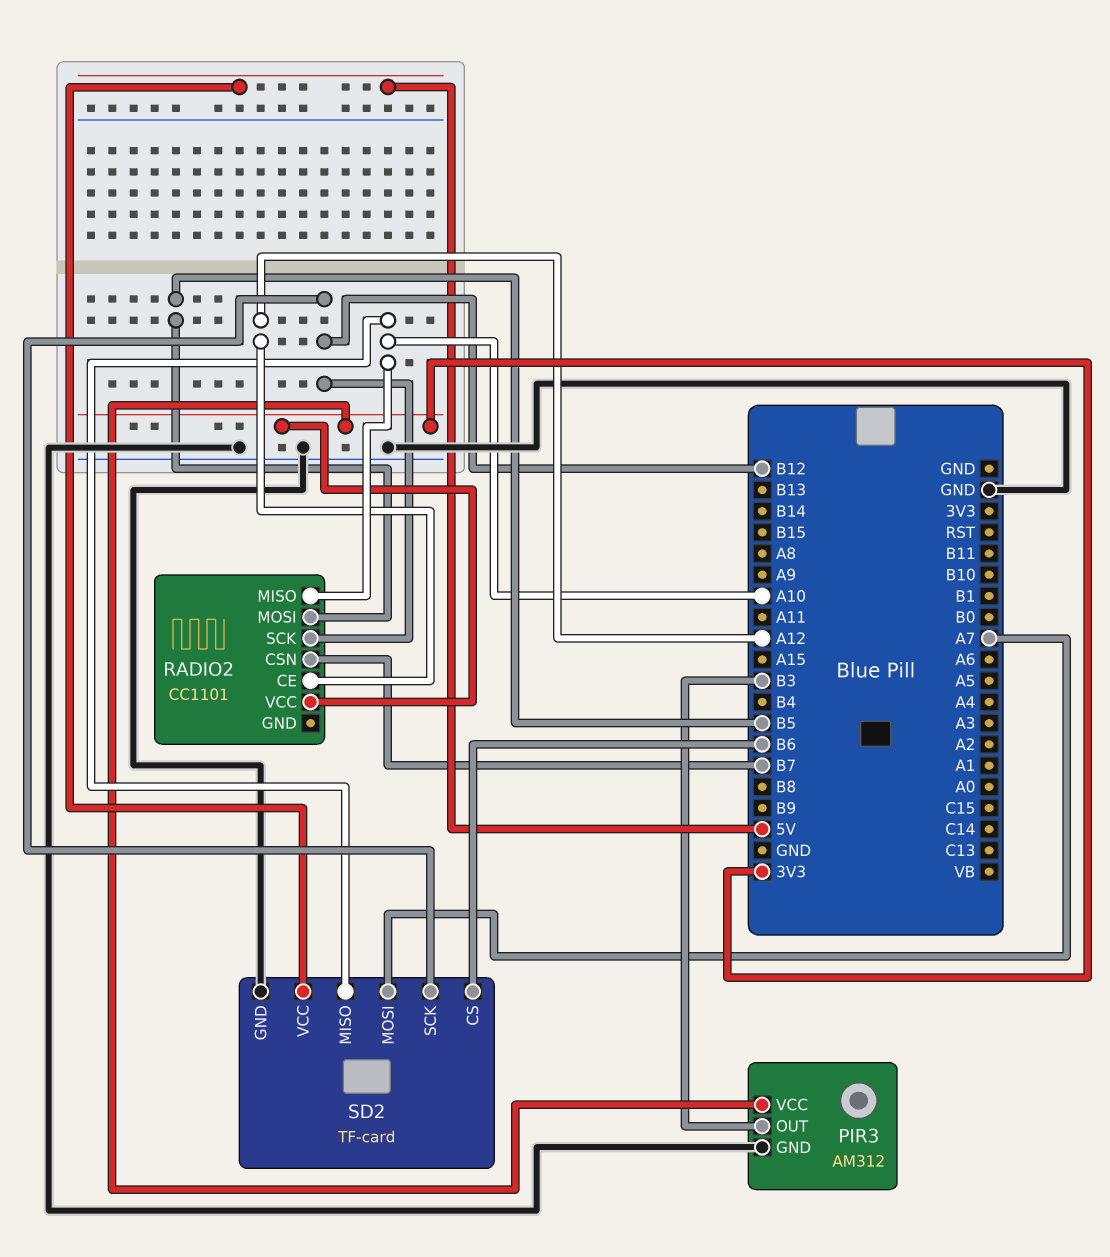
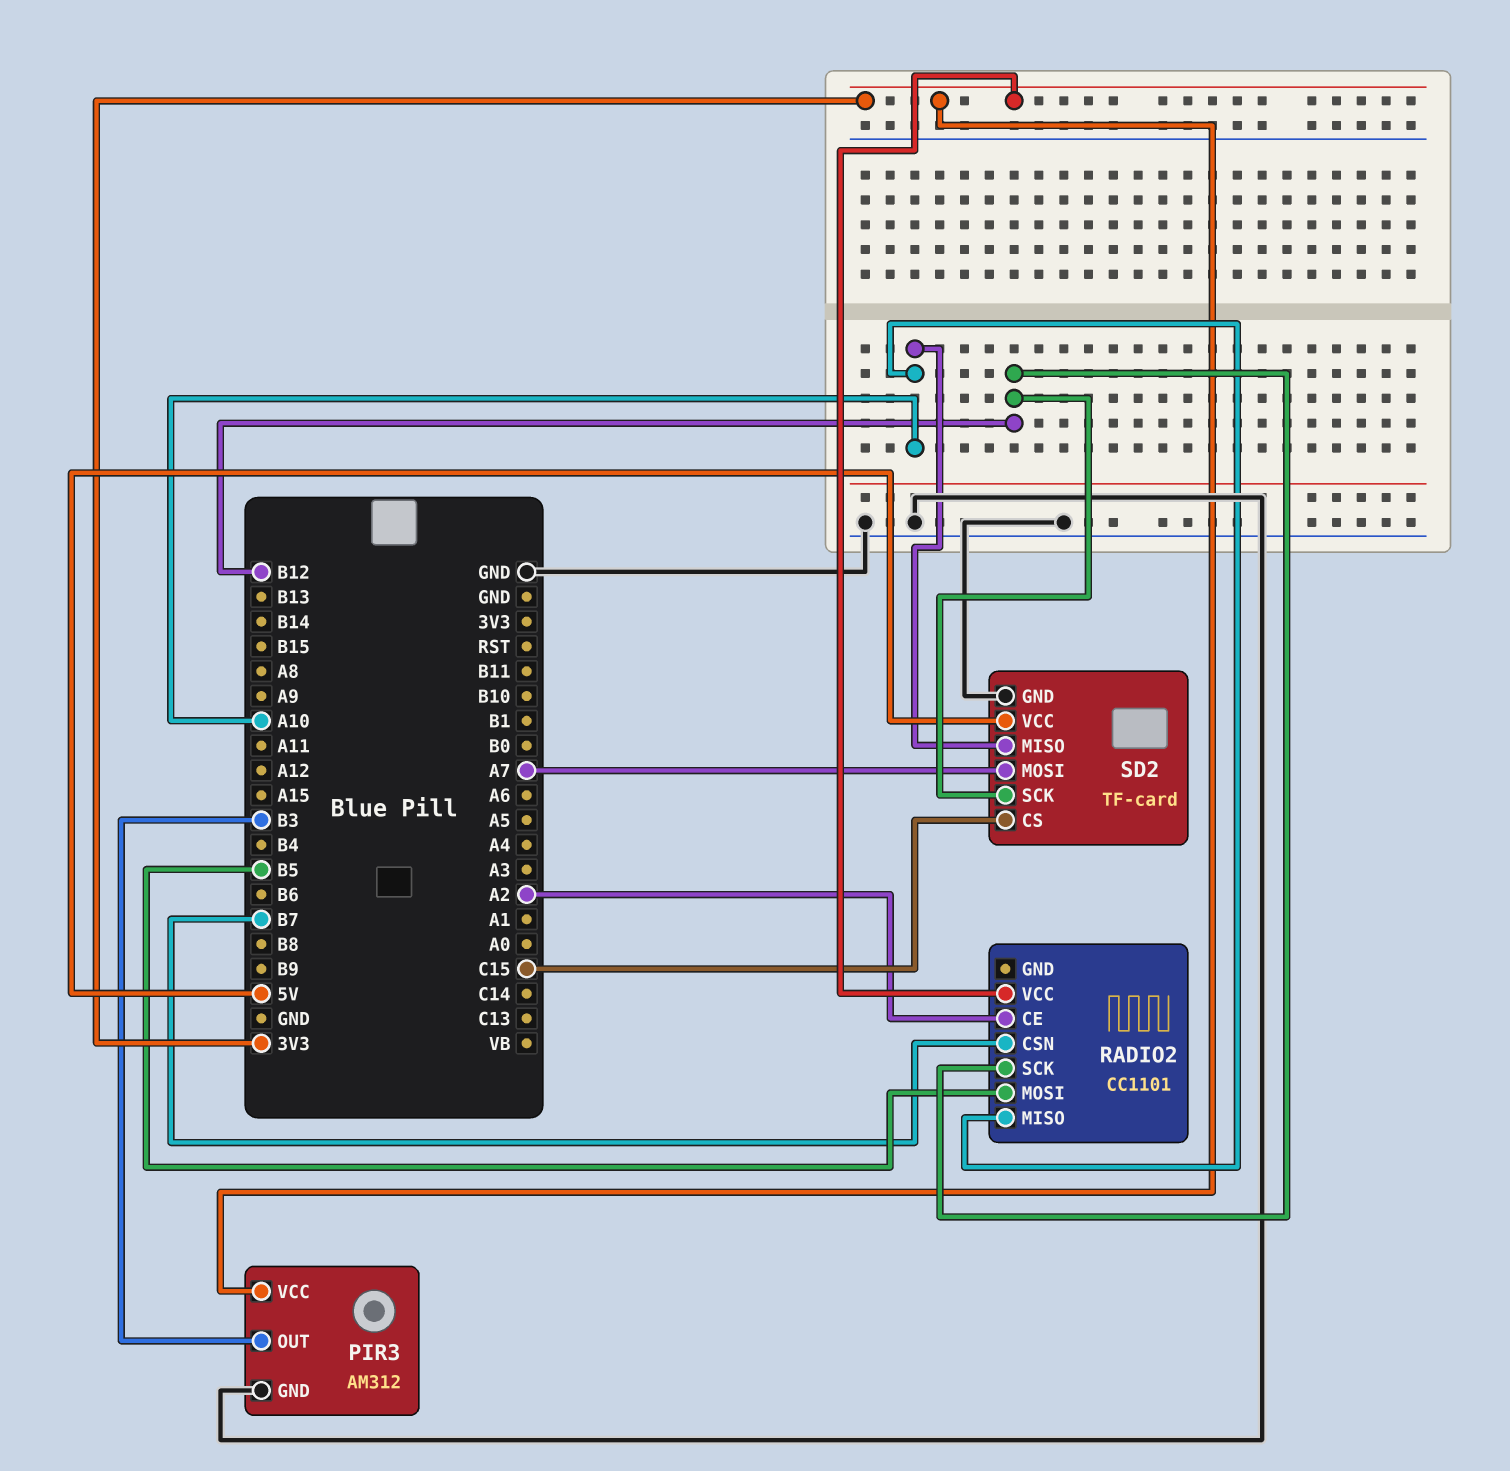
RADIO2 pin CE: A12 -> A2
SD2 pin CS: B6 -> C15

